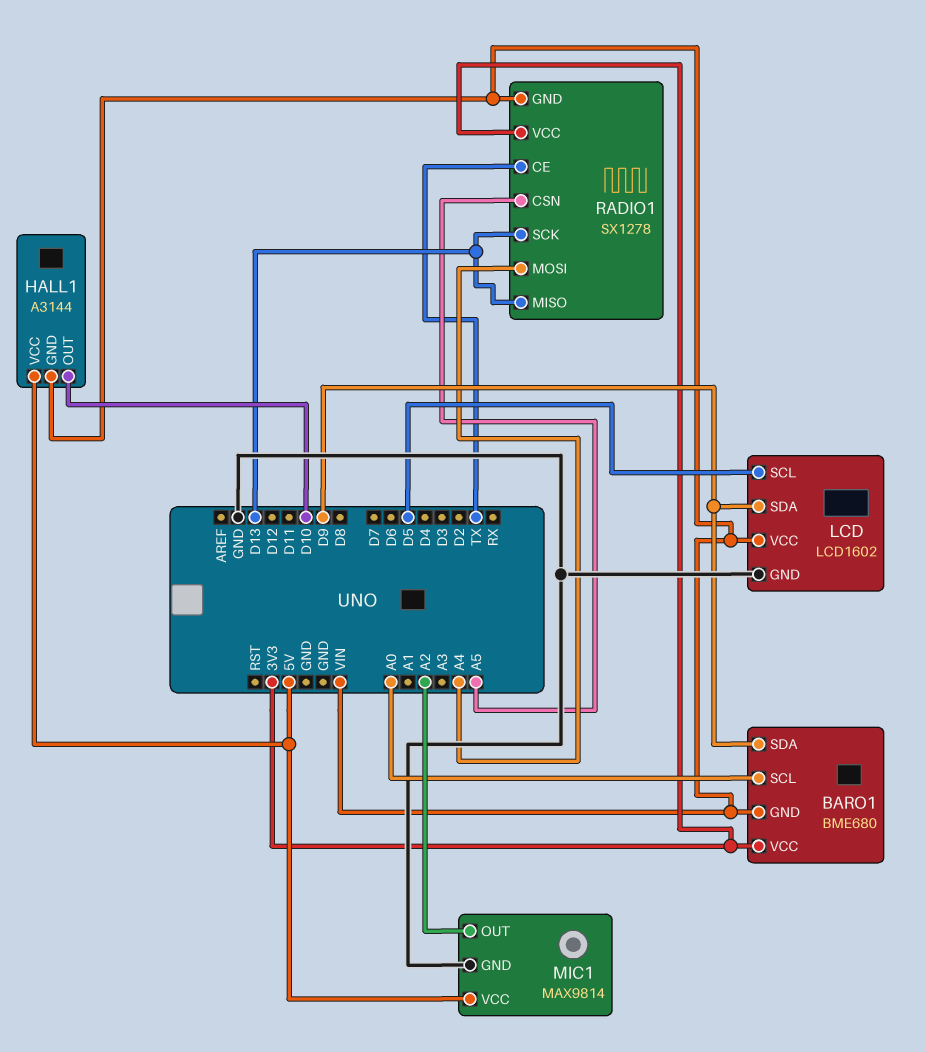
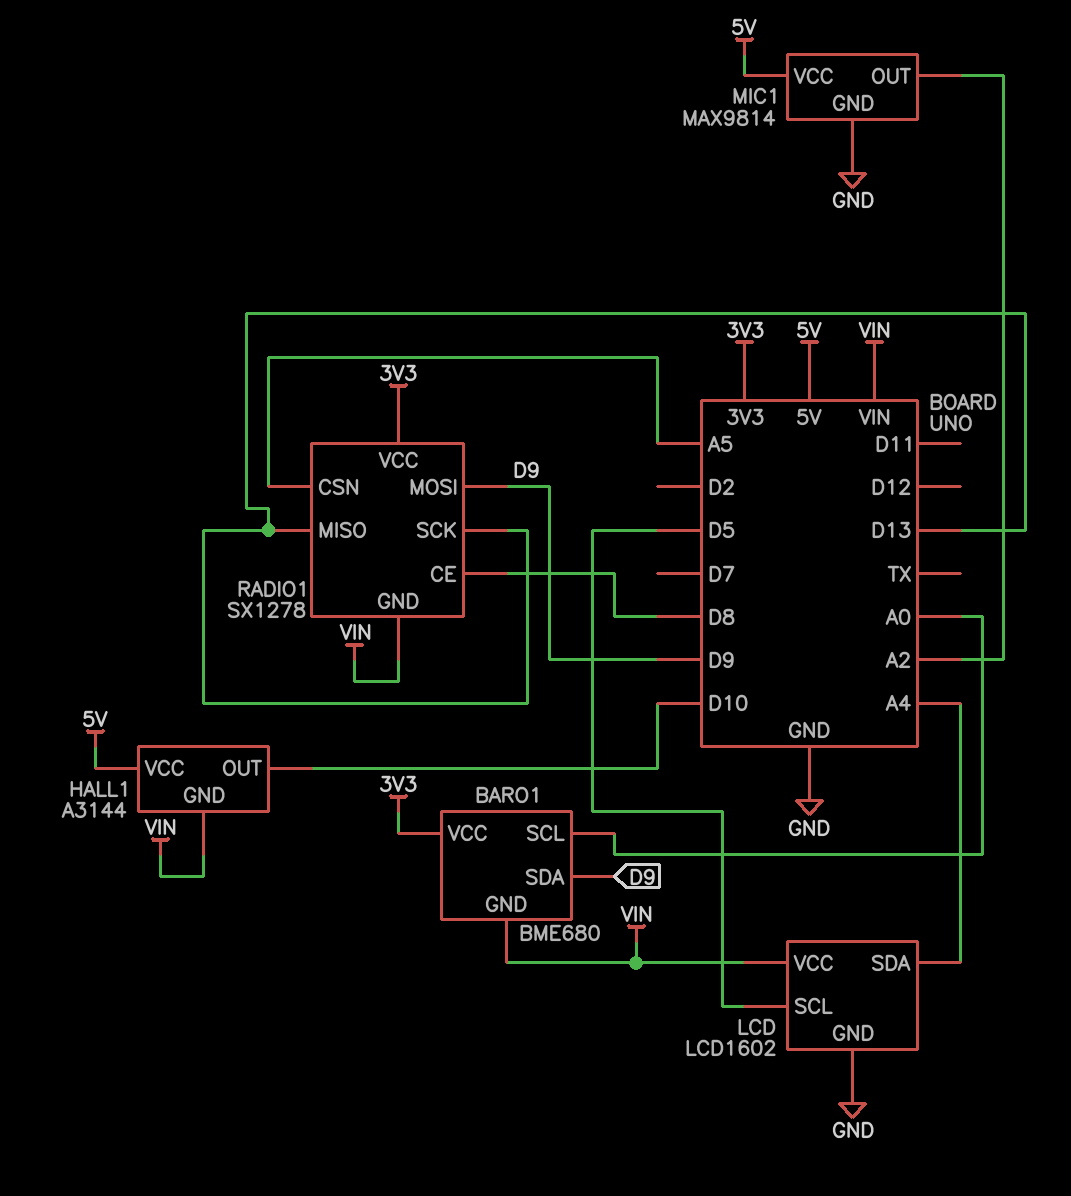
LCD pin SDA: D9 -> A4
RADIO1 pin CE: TX -> D8
RADIO1 pin MOSI: A4 -> D9

